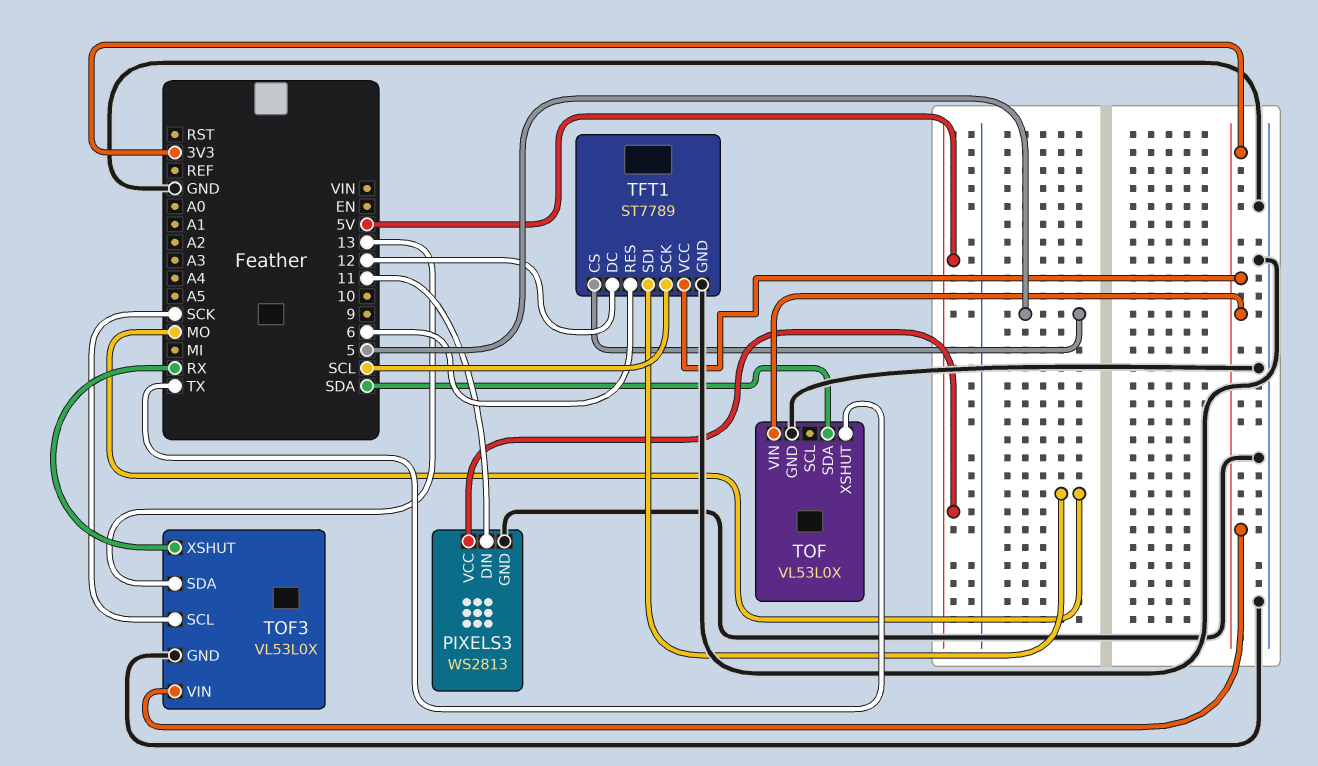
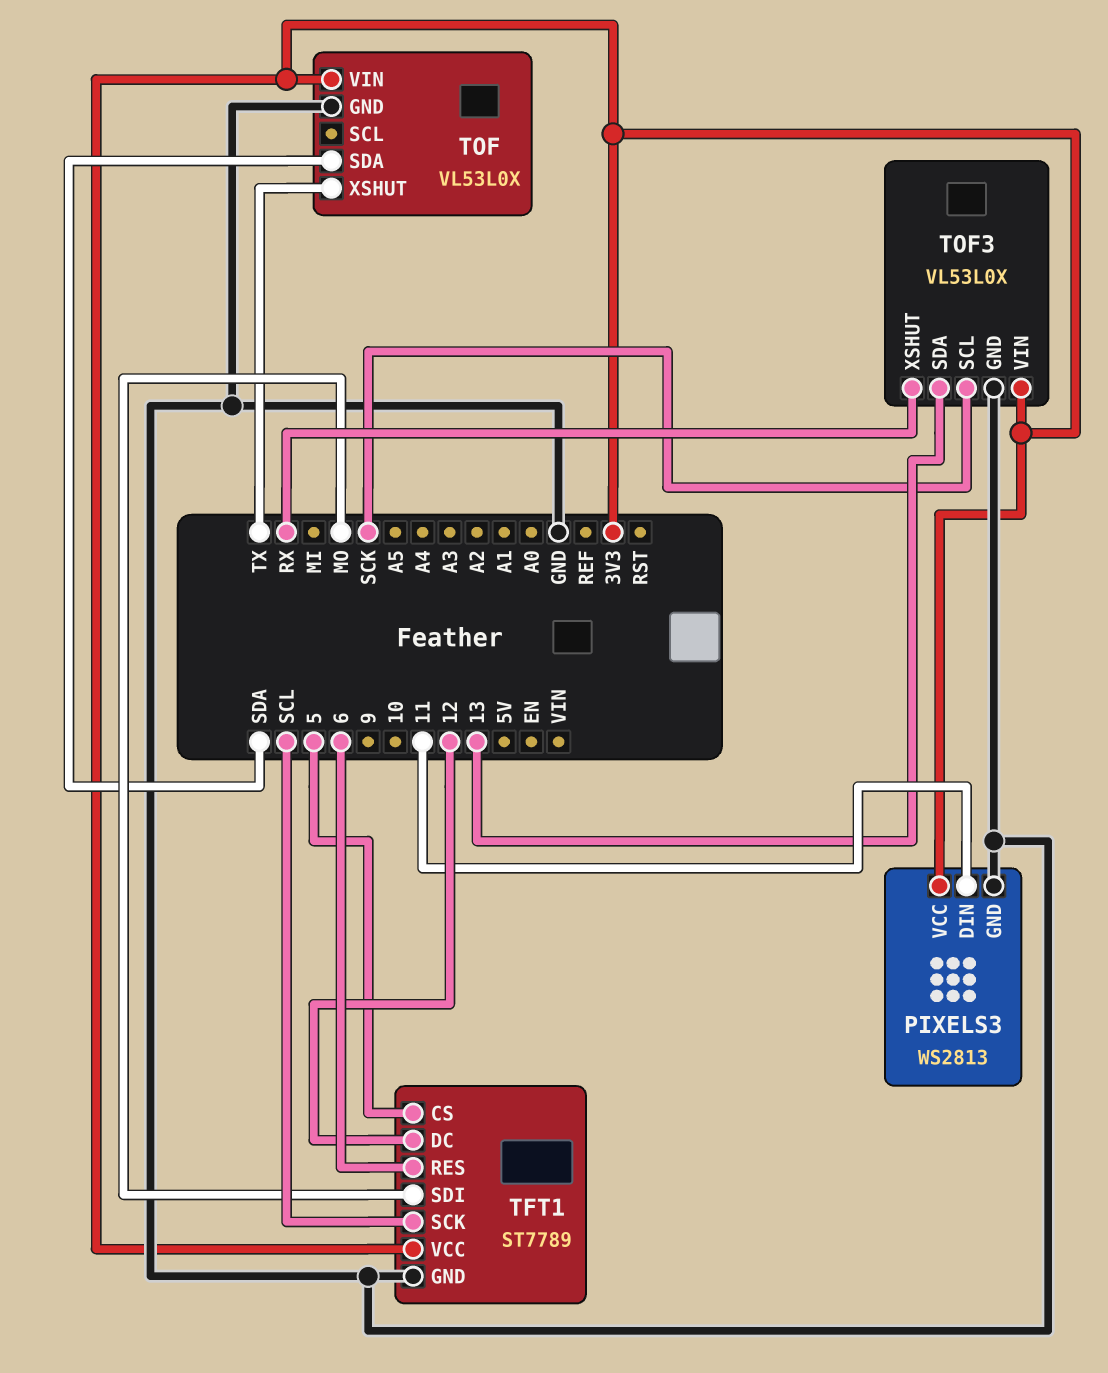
PIXELS3 pin VCC: 5V -> 3V3

